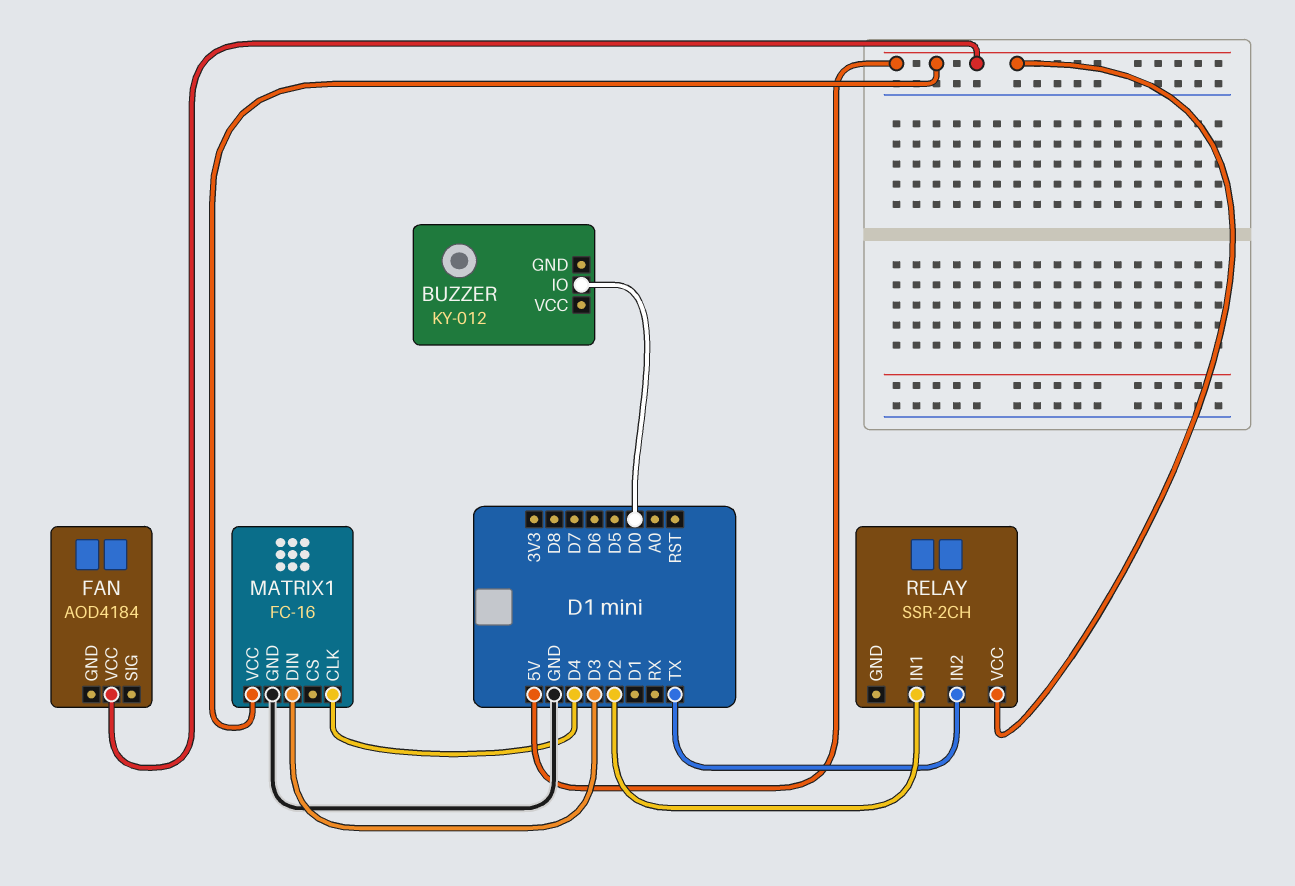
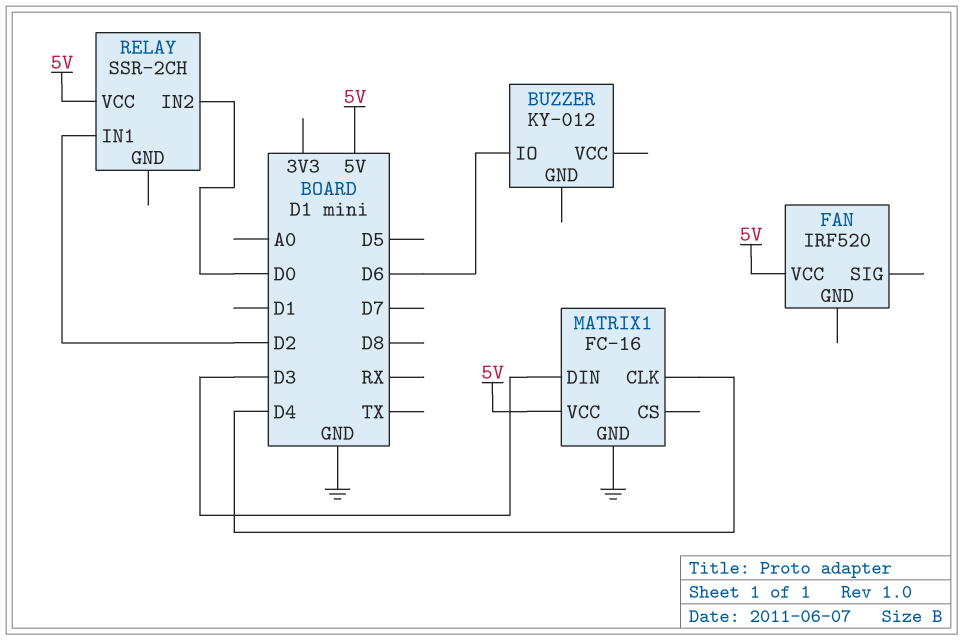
BUZZER pin IO: D0 -> D6
FAN: AOD4184 -> IRF520
RELAY pin IN2: TX -> D0

